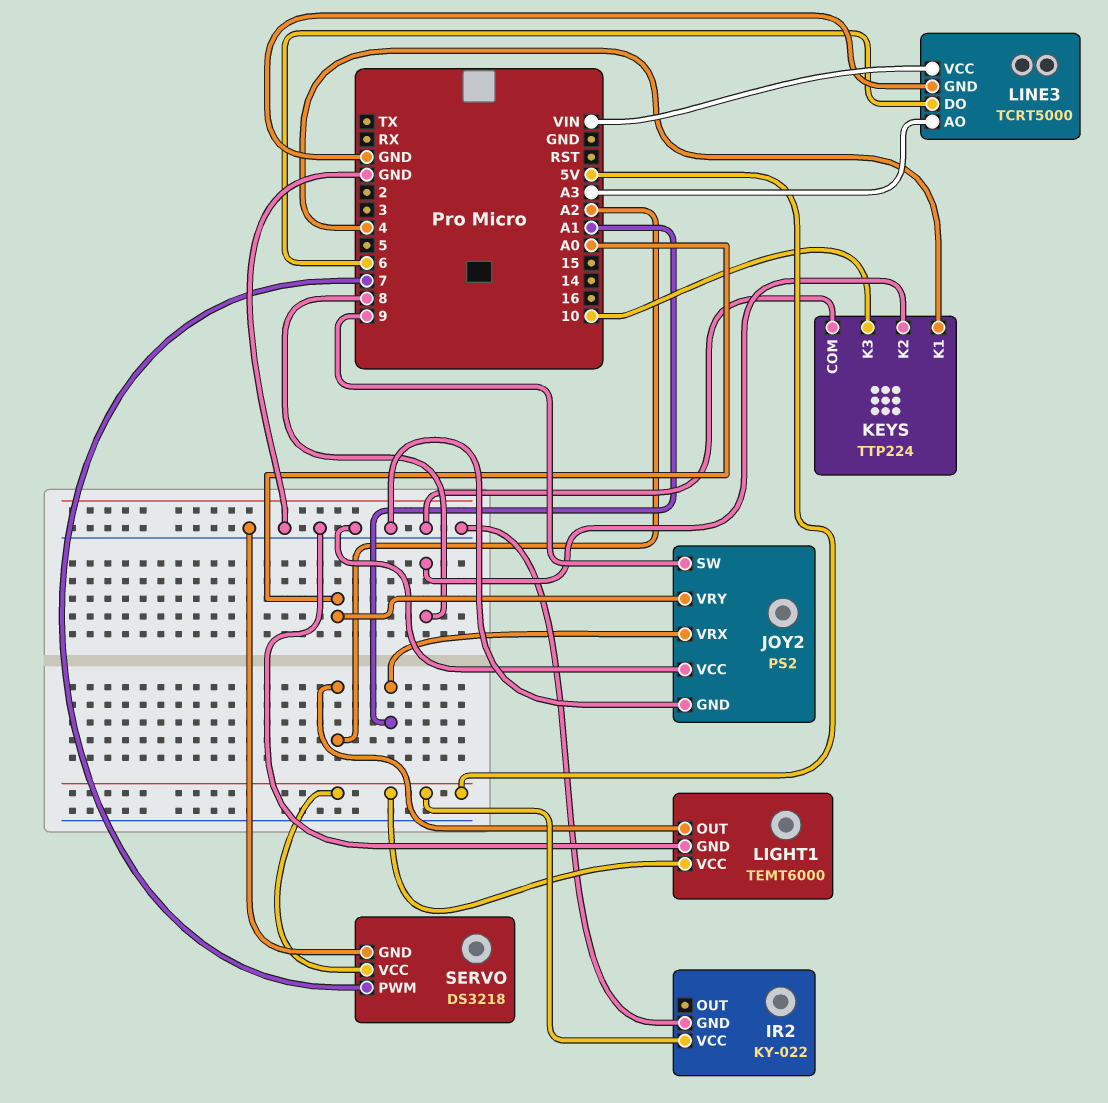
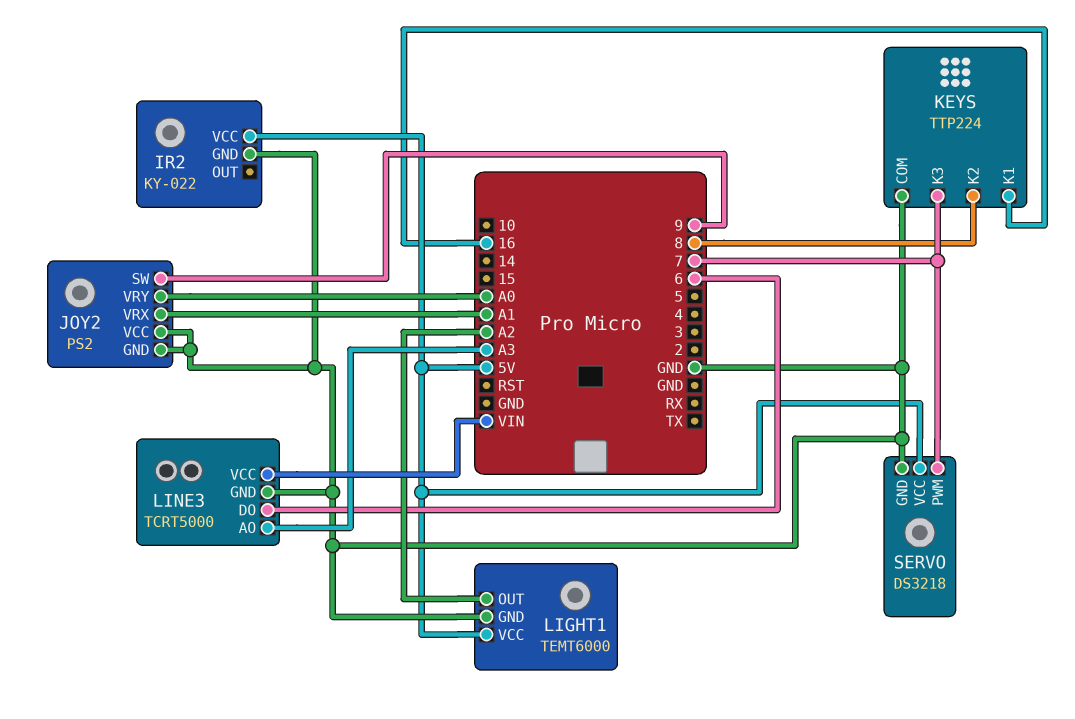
KEYS pin K1: 4 -> 16
KEYS pin K3: 10 -> 7

